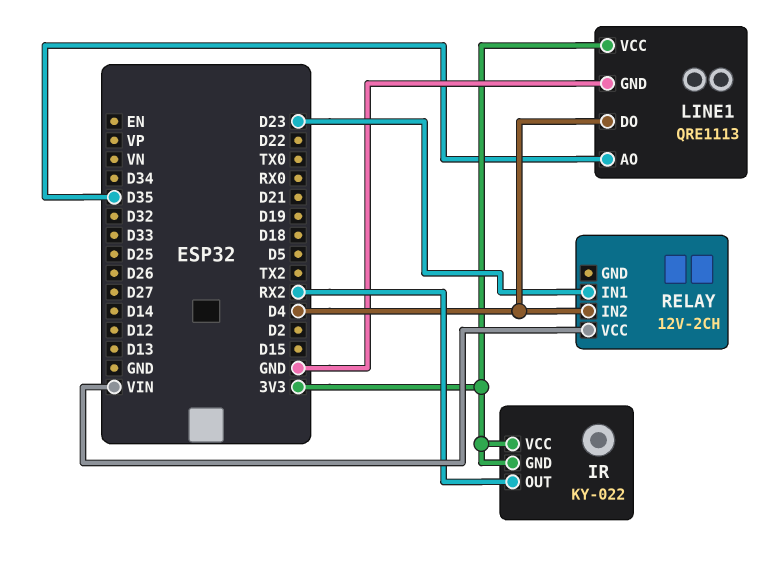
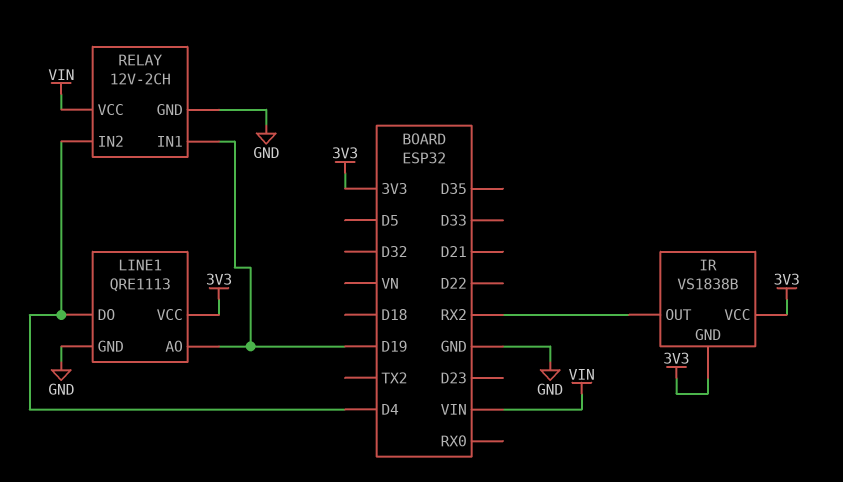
IR: KY-022 -> VS1838B
LINE1 pin AO: D35 -> D19
RELAY pin GND: none -> GND
RELAY pin IN1: D23 -> D19

